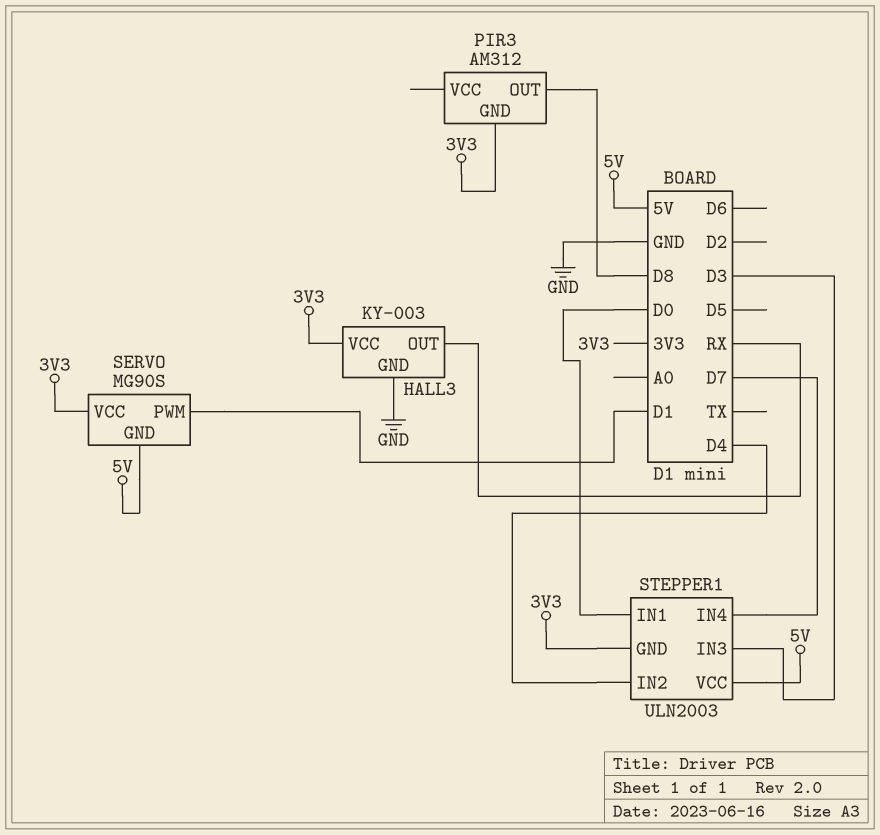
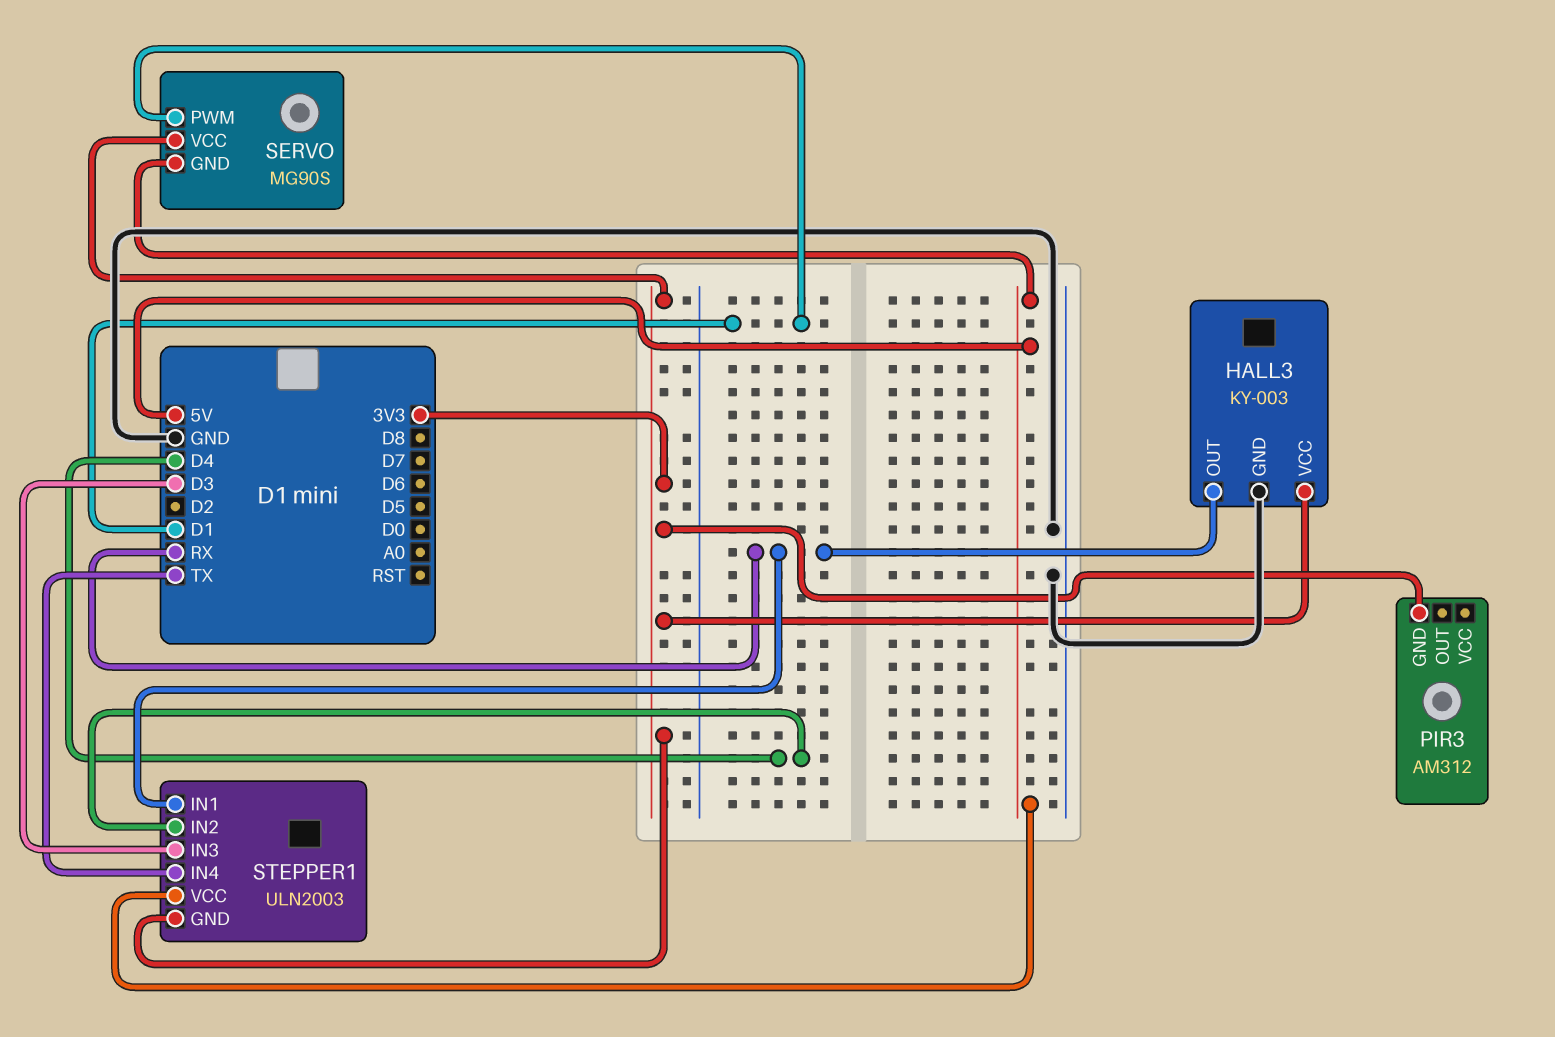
PIR3 pin OUT: D8 -> none
STEPPER1 pin IN1: D0 -> RX
STEPPER1 pin IN4: D7 -> TX

